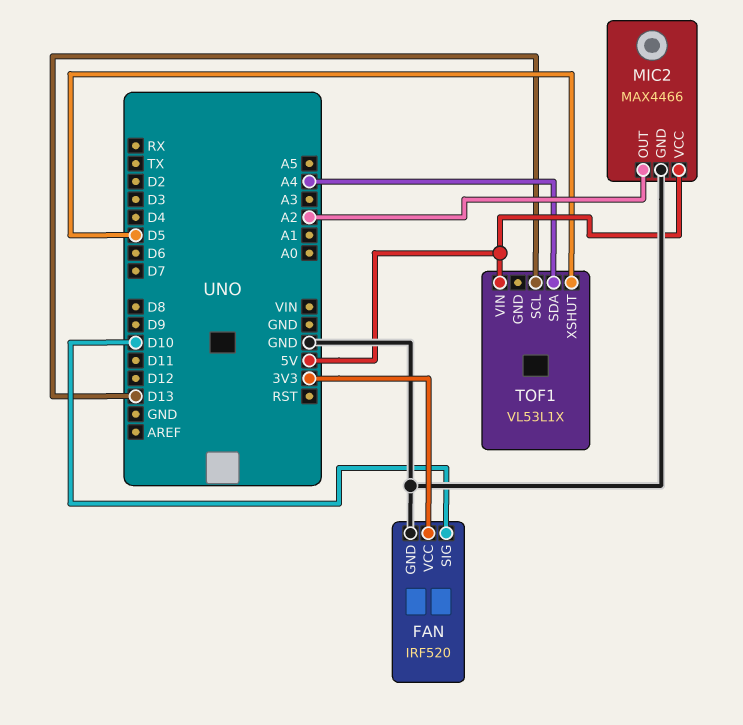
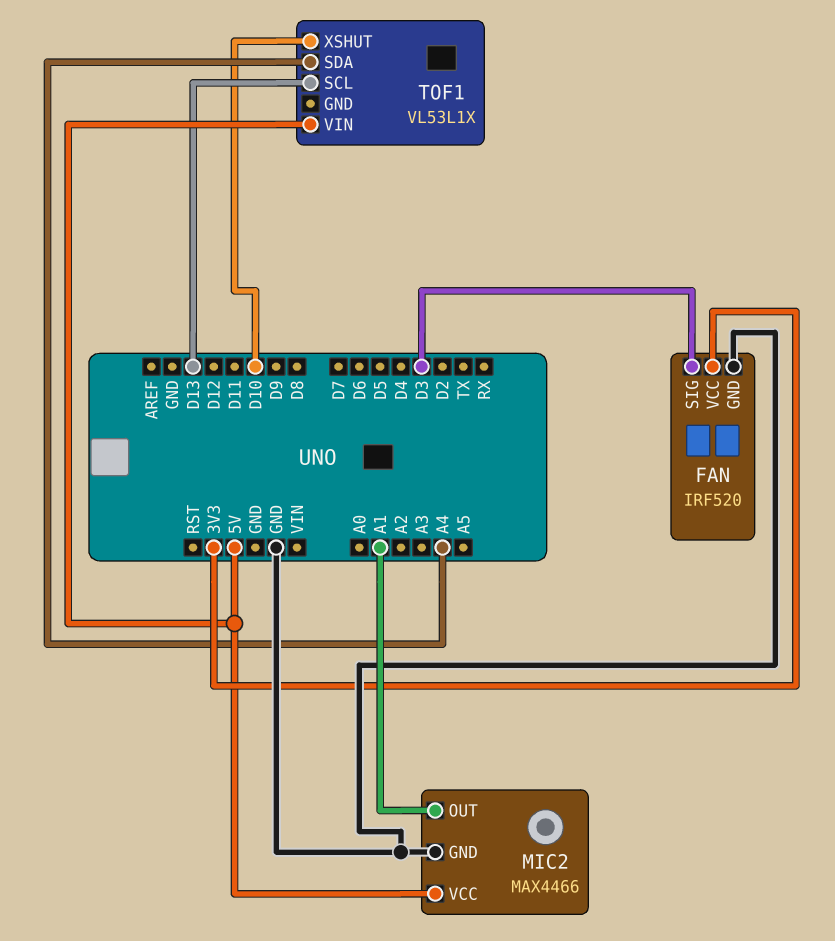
FAN pin SIG: D10 -> D3
MIC2 pin OUT: A2 -> A1
TOF1 pin XSHUT: D5 -> D10

